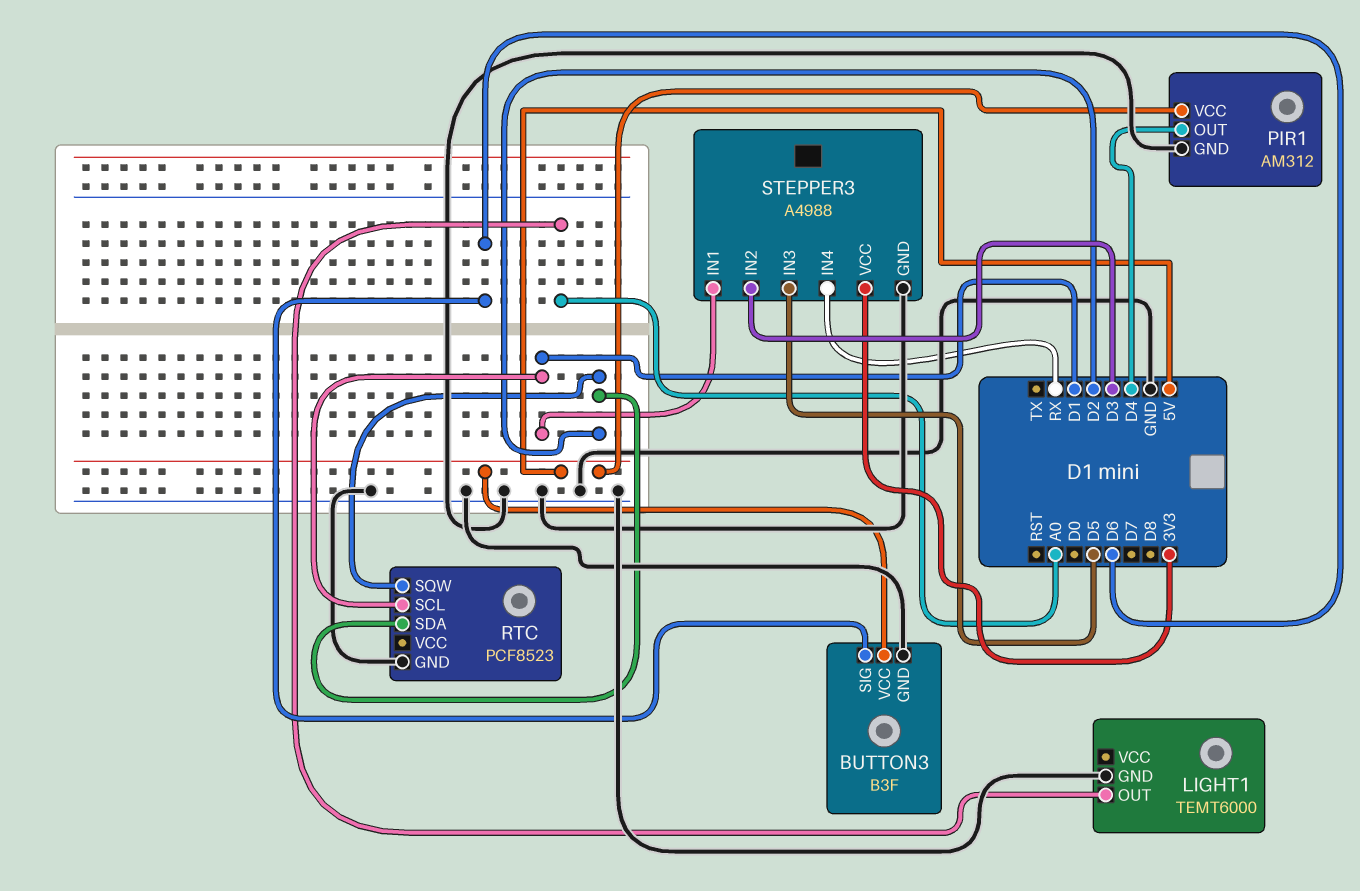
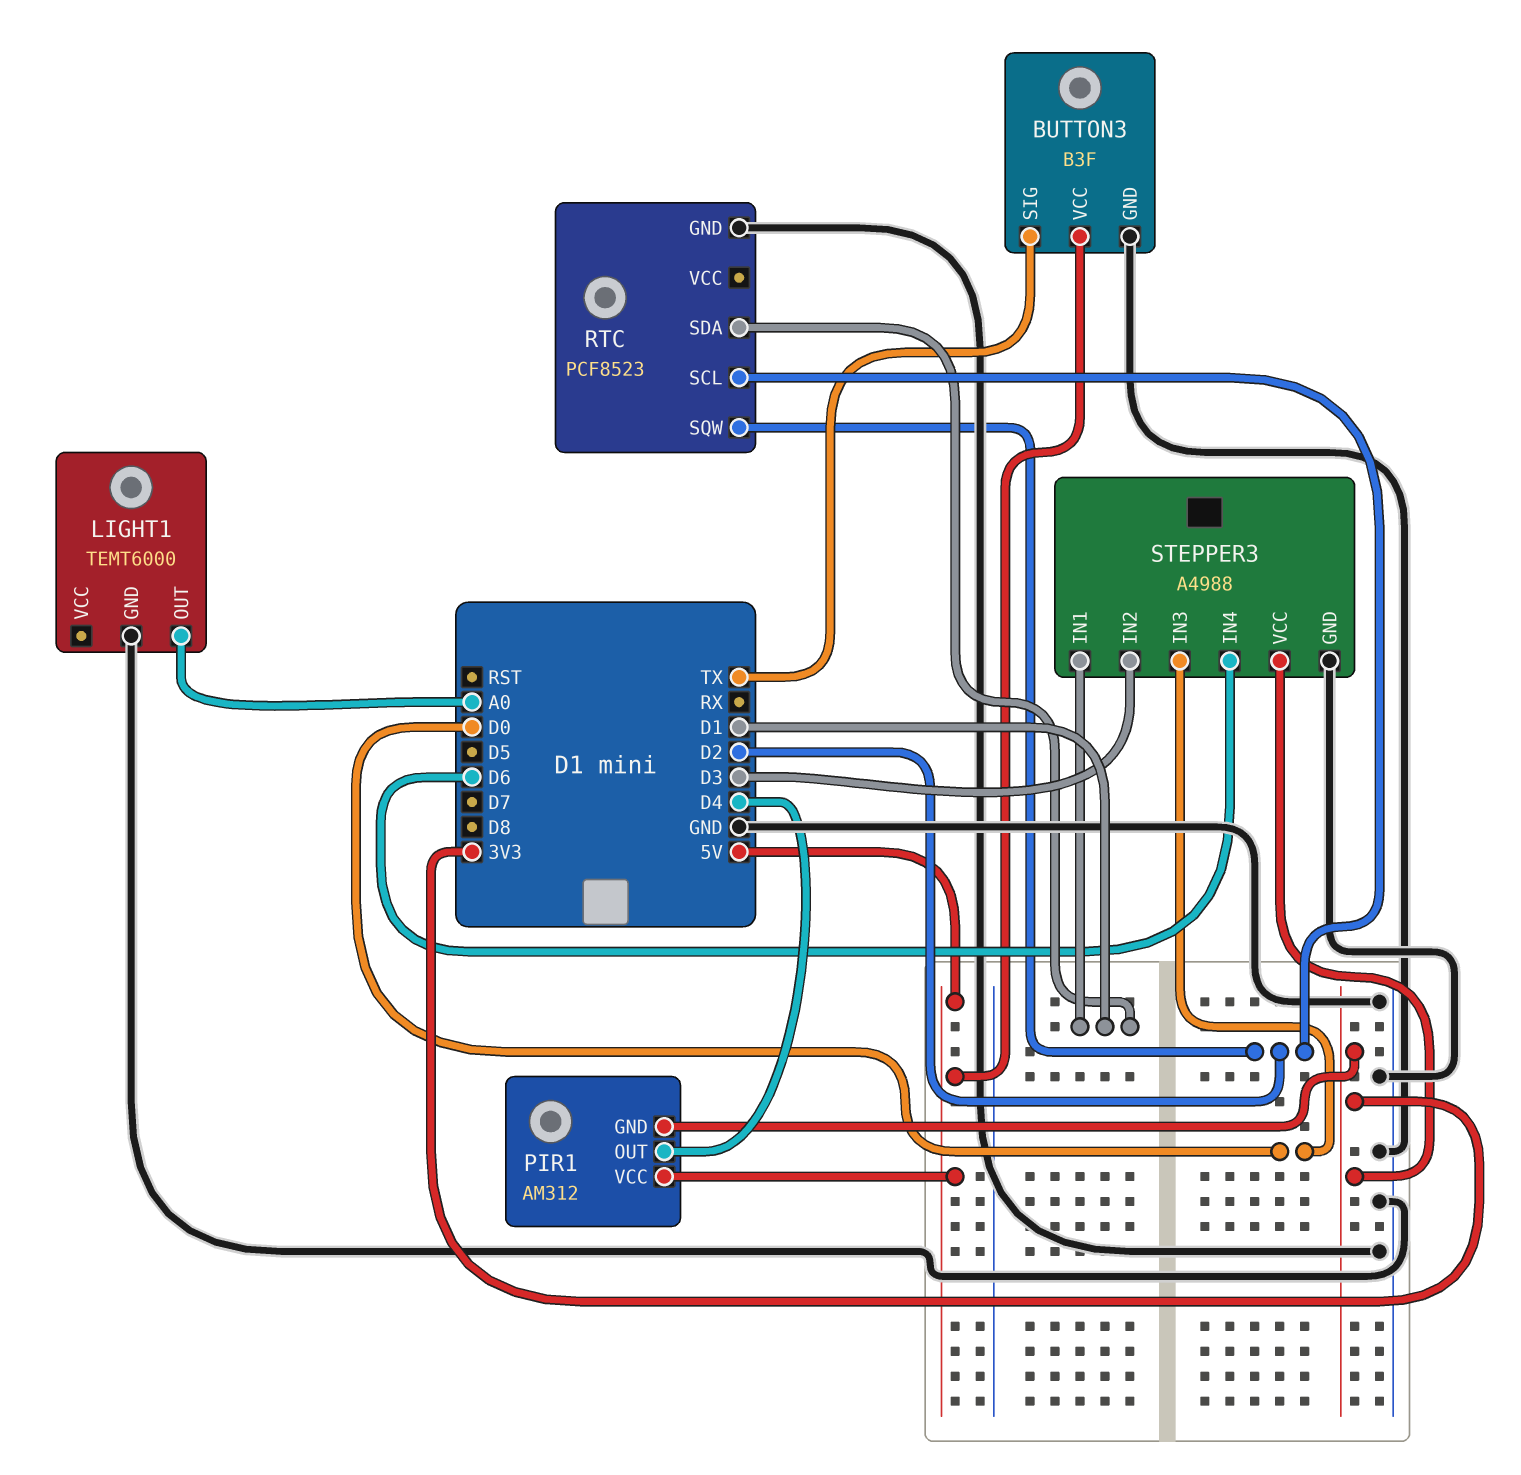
BUTTON3 pin SIG: D6 -> TX
PIR1 pin GND: GND -> 3V3
RTC pin SCL: D1 -> D2
RTC pin SDA: D2 -> D1
STEPPER3 pin IN3: D5 -> D0
STEPPER3 pin IN4: RX -> D6

